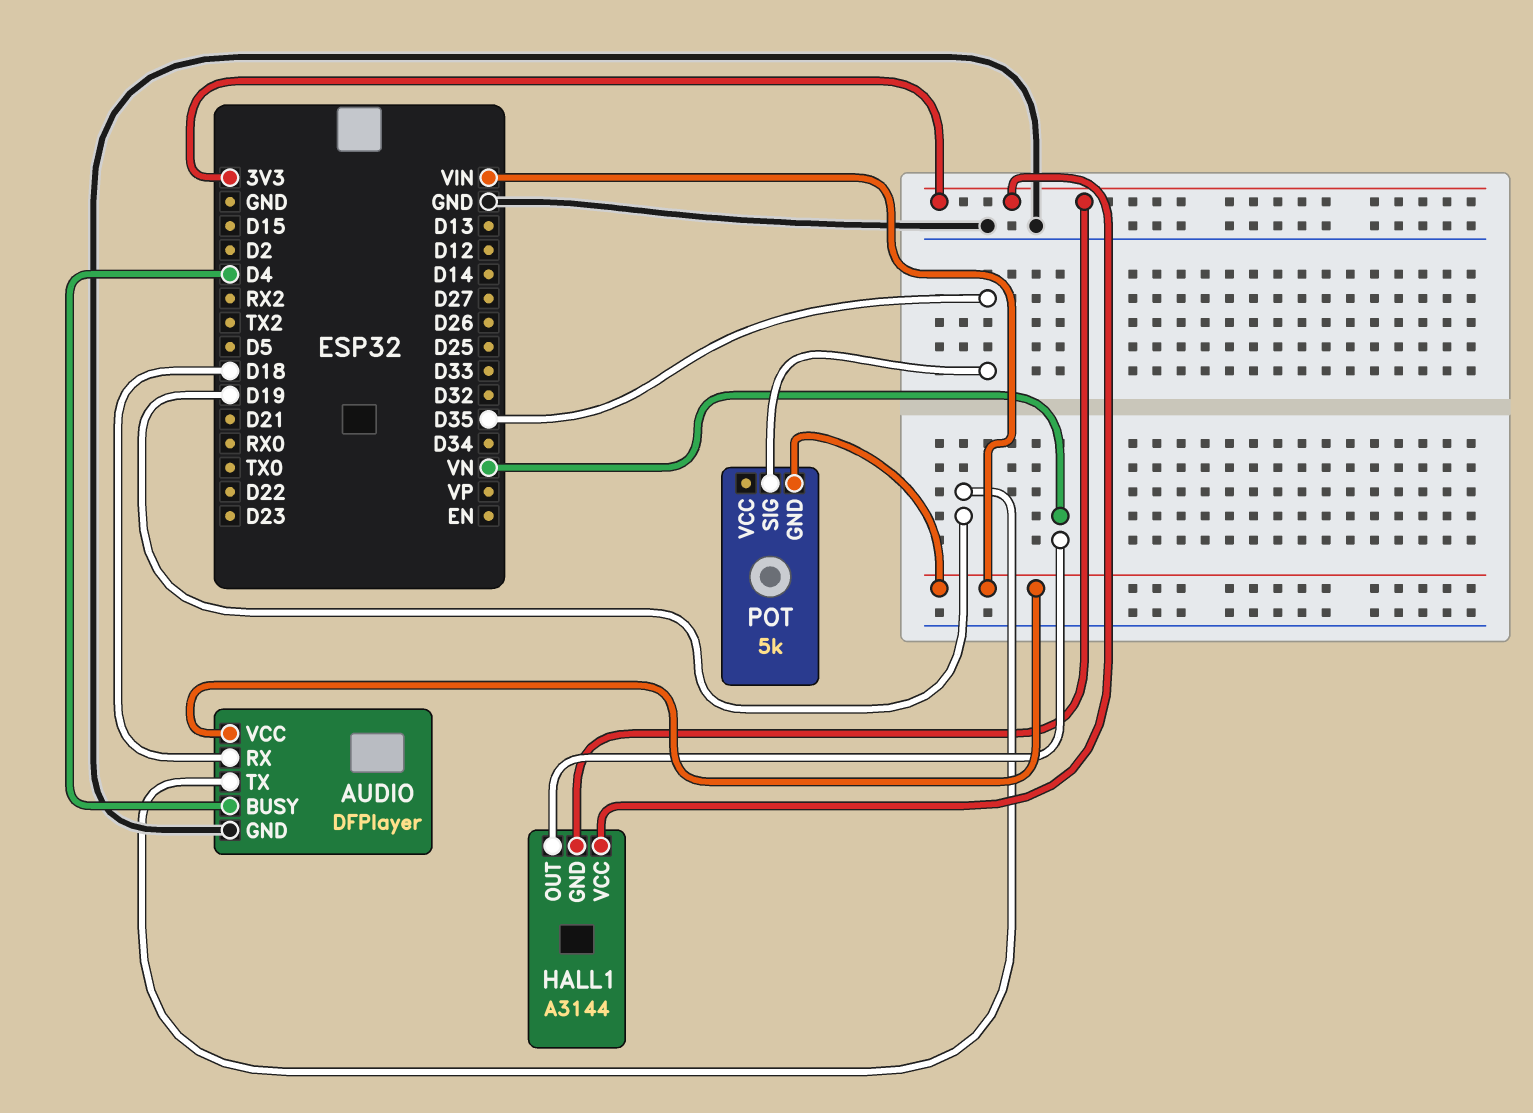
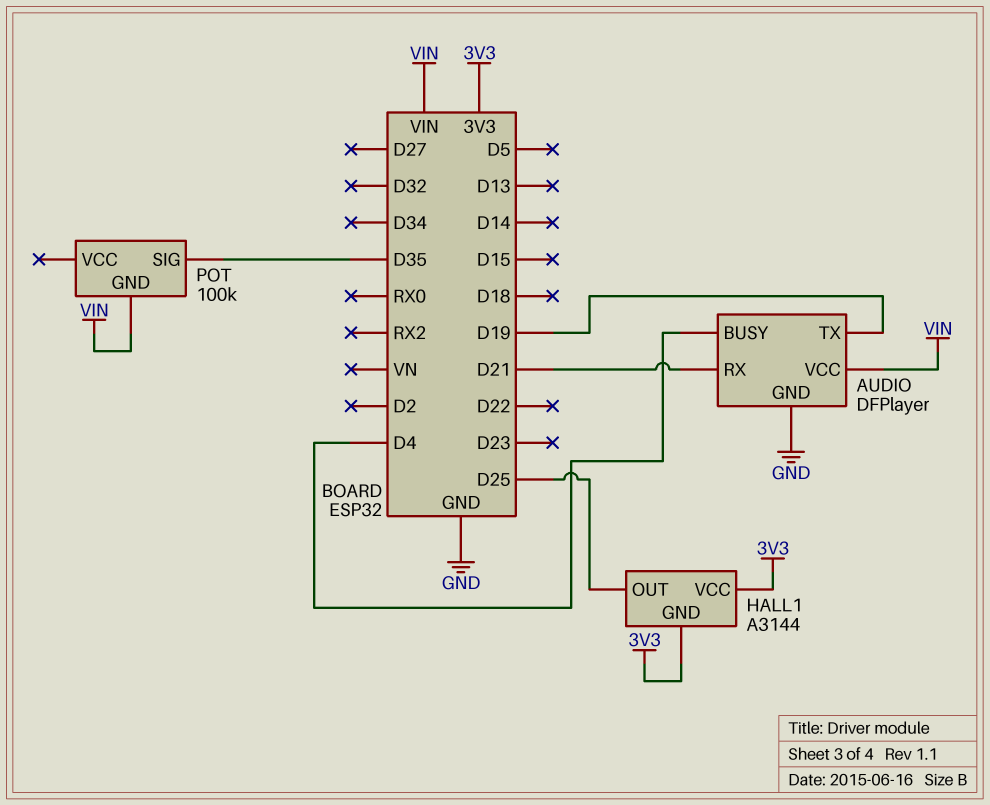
AUDIO pin RX: D18 -> D21
HALL1 pin OUT: VN -> D25
POT: 5k -> 100k

